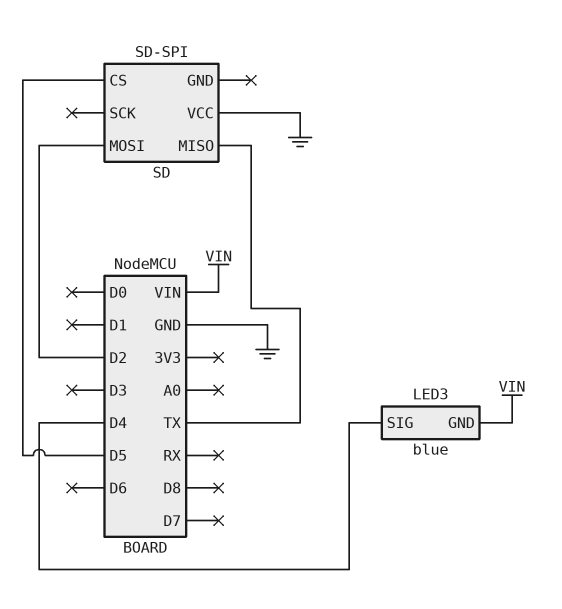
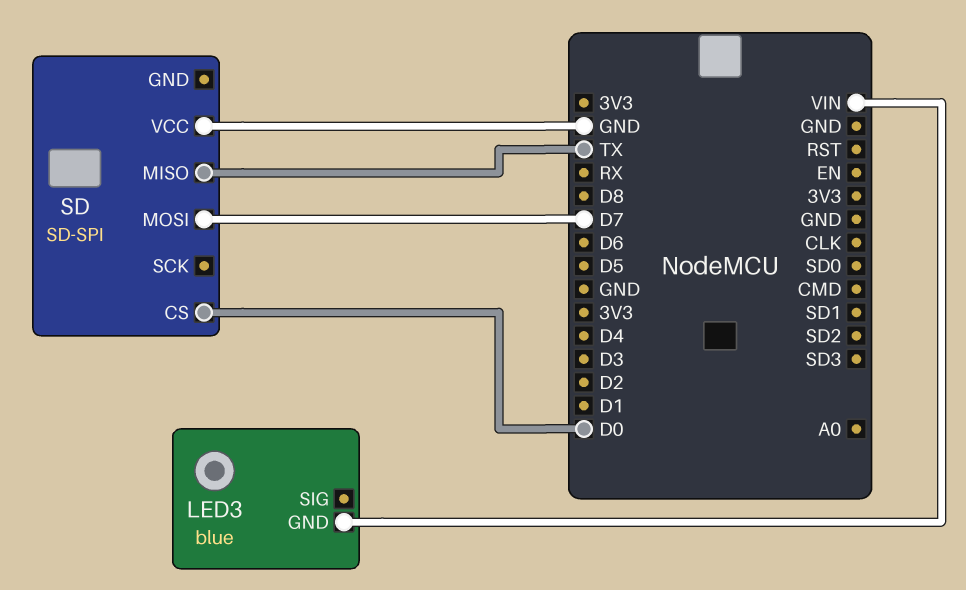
LED3 pin SIG: D4 -> none
SD pin CS: D5 -> D0
SD pin MOSI: D2 -> D7

